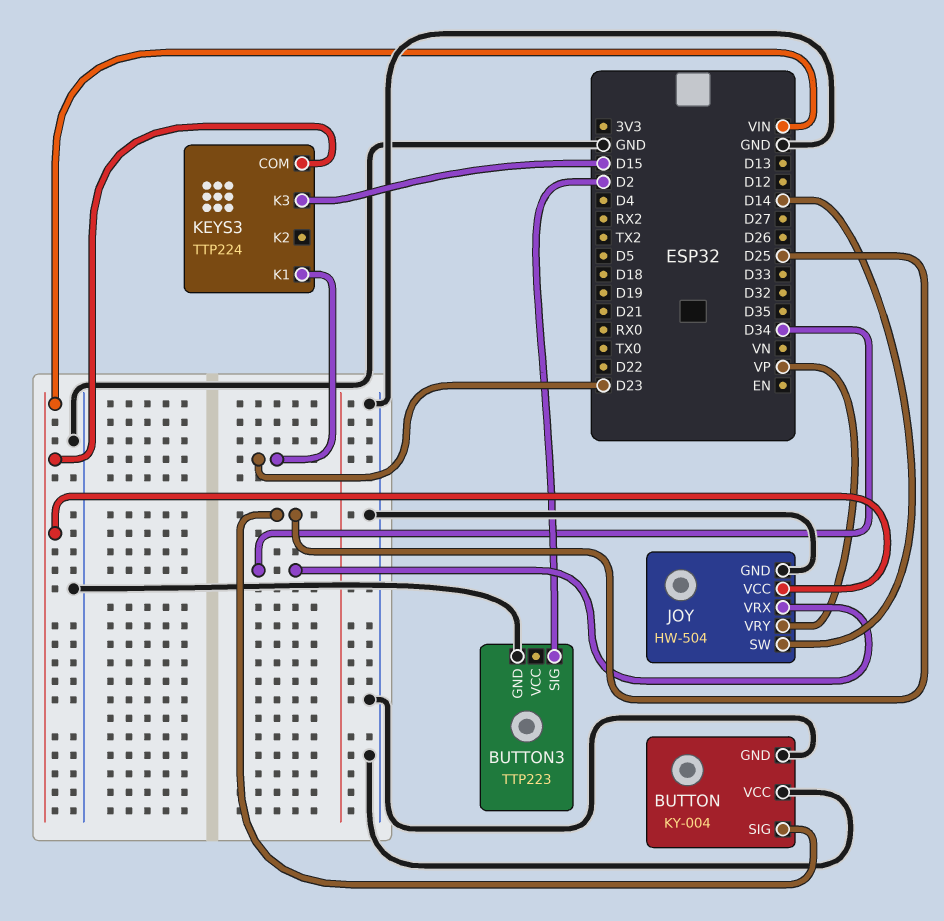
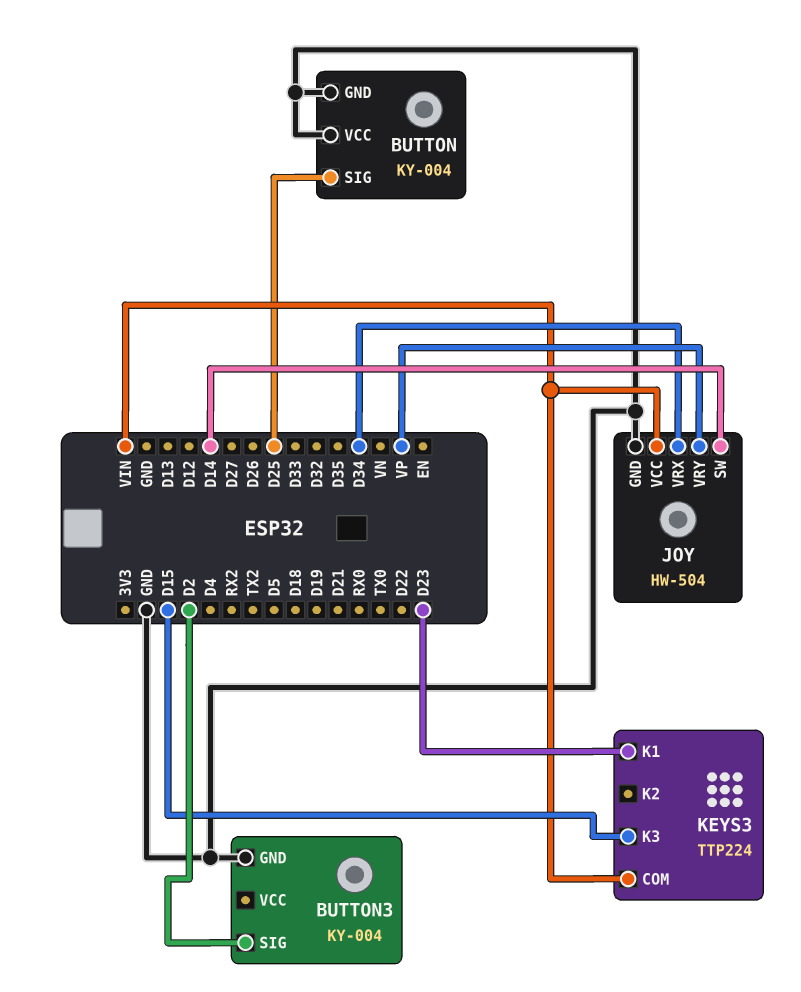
BUTTON3: TTP223 -> KY-004

